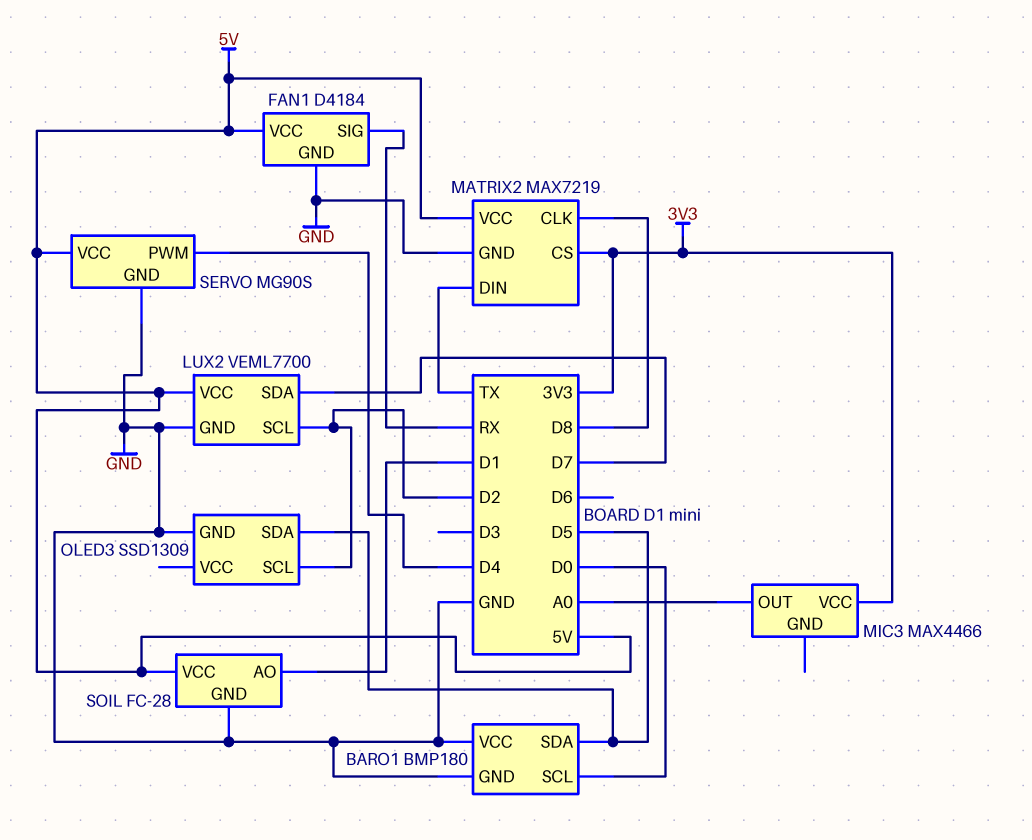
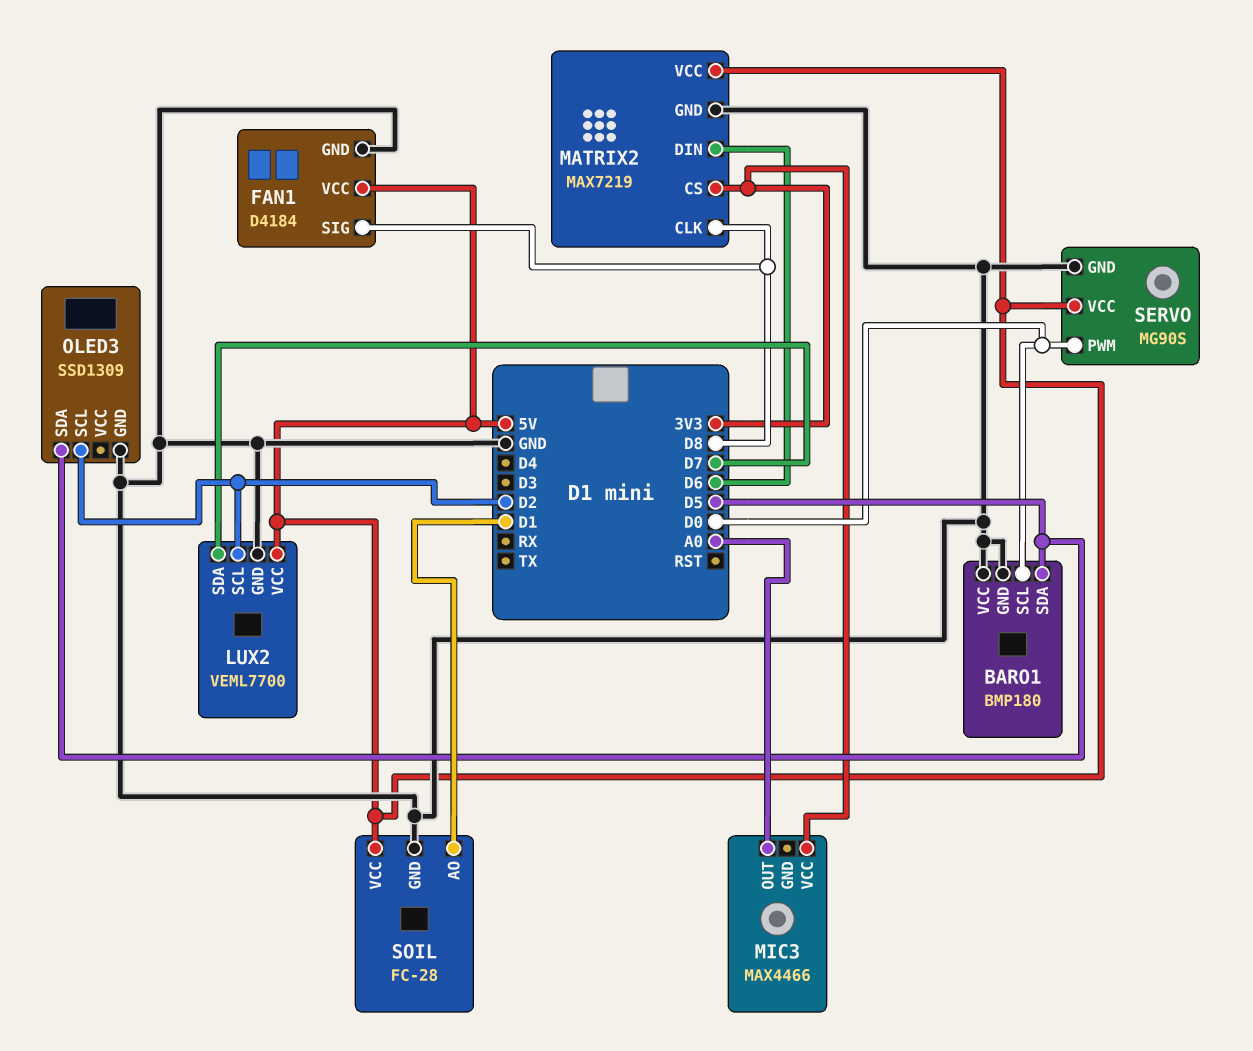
FAN1 pin SIG: RX -> D8
MATRIX2 pin DIN: TX -> D6
SERVO pin PWM: D4 -> D0

